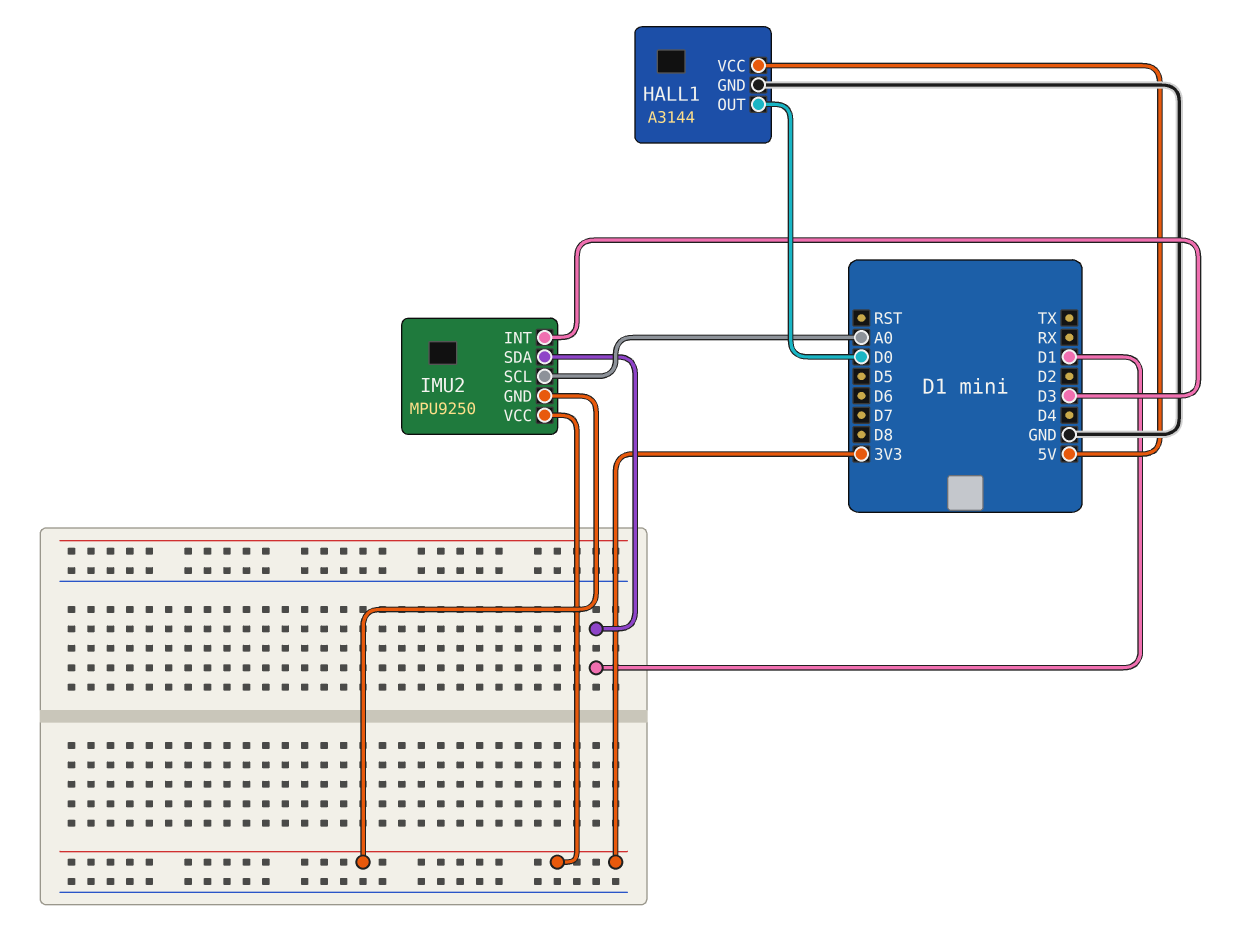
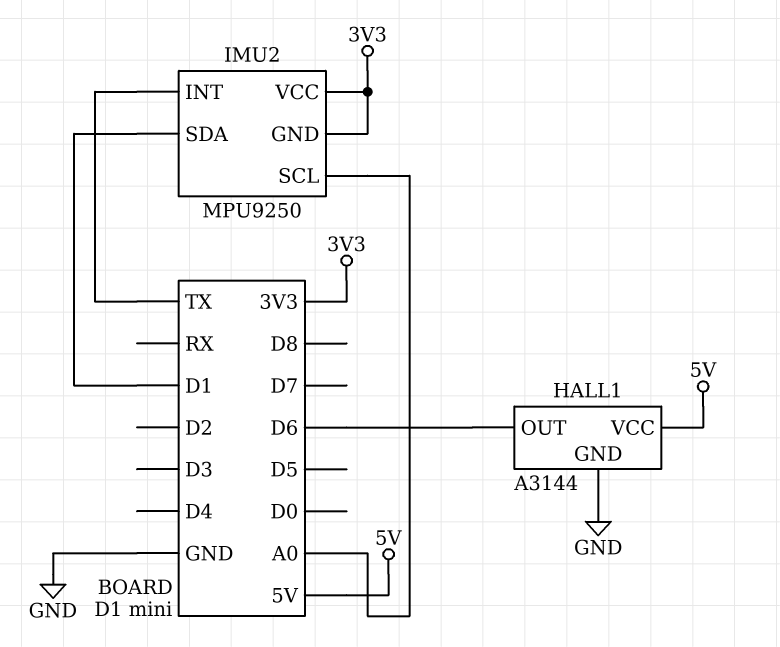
HALL1 pin OUT: D0 -> D6
IMU2 pin INT: D3 -> TX

